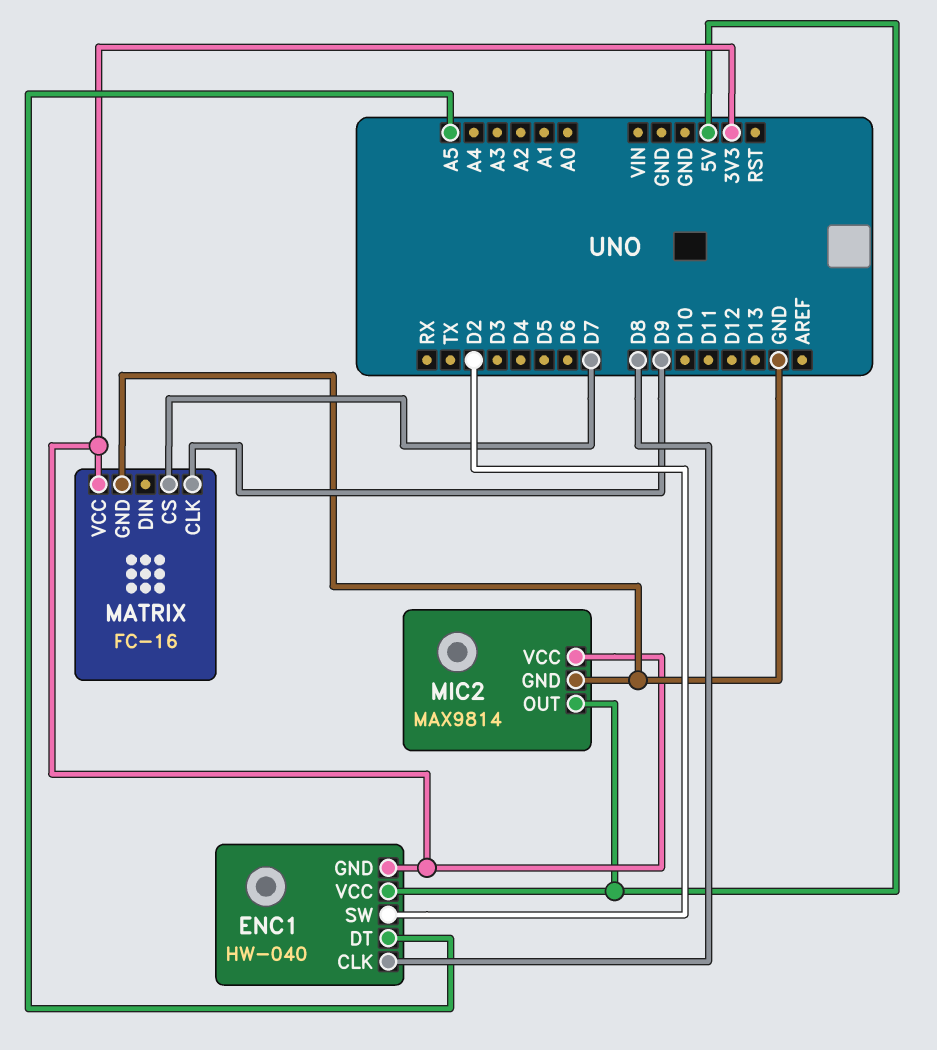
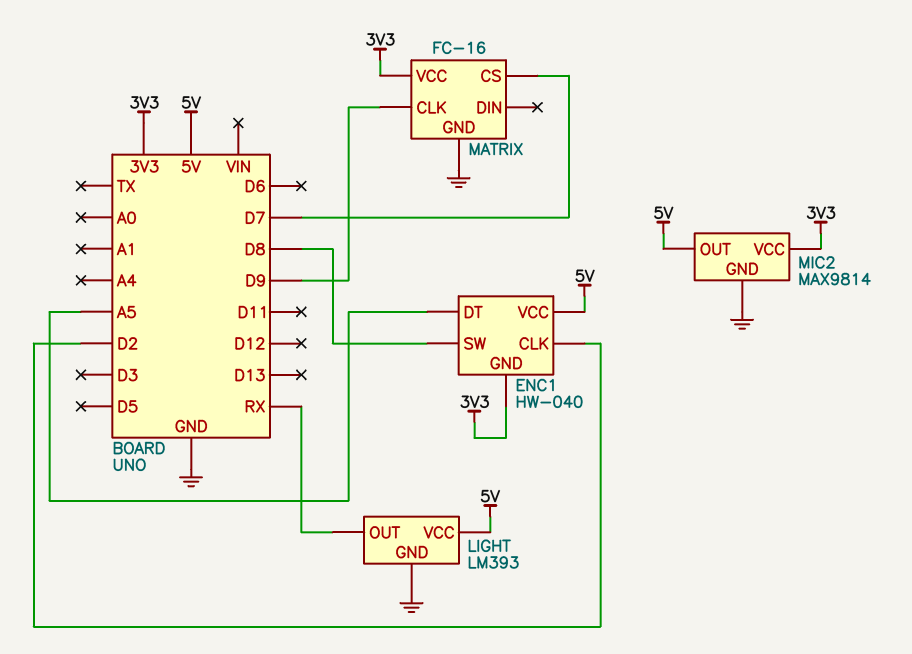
ENC1 pin CLK: D8 -> D2
ENC1 pin SW: D2 -> D8
LIGHT: none -> LM393
LIGHT pin GND: none -> GND
LIGHT pin OUT: none -> RX
LIGHT pin VCC: none -> 5V

